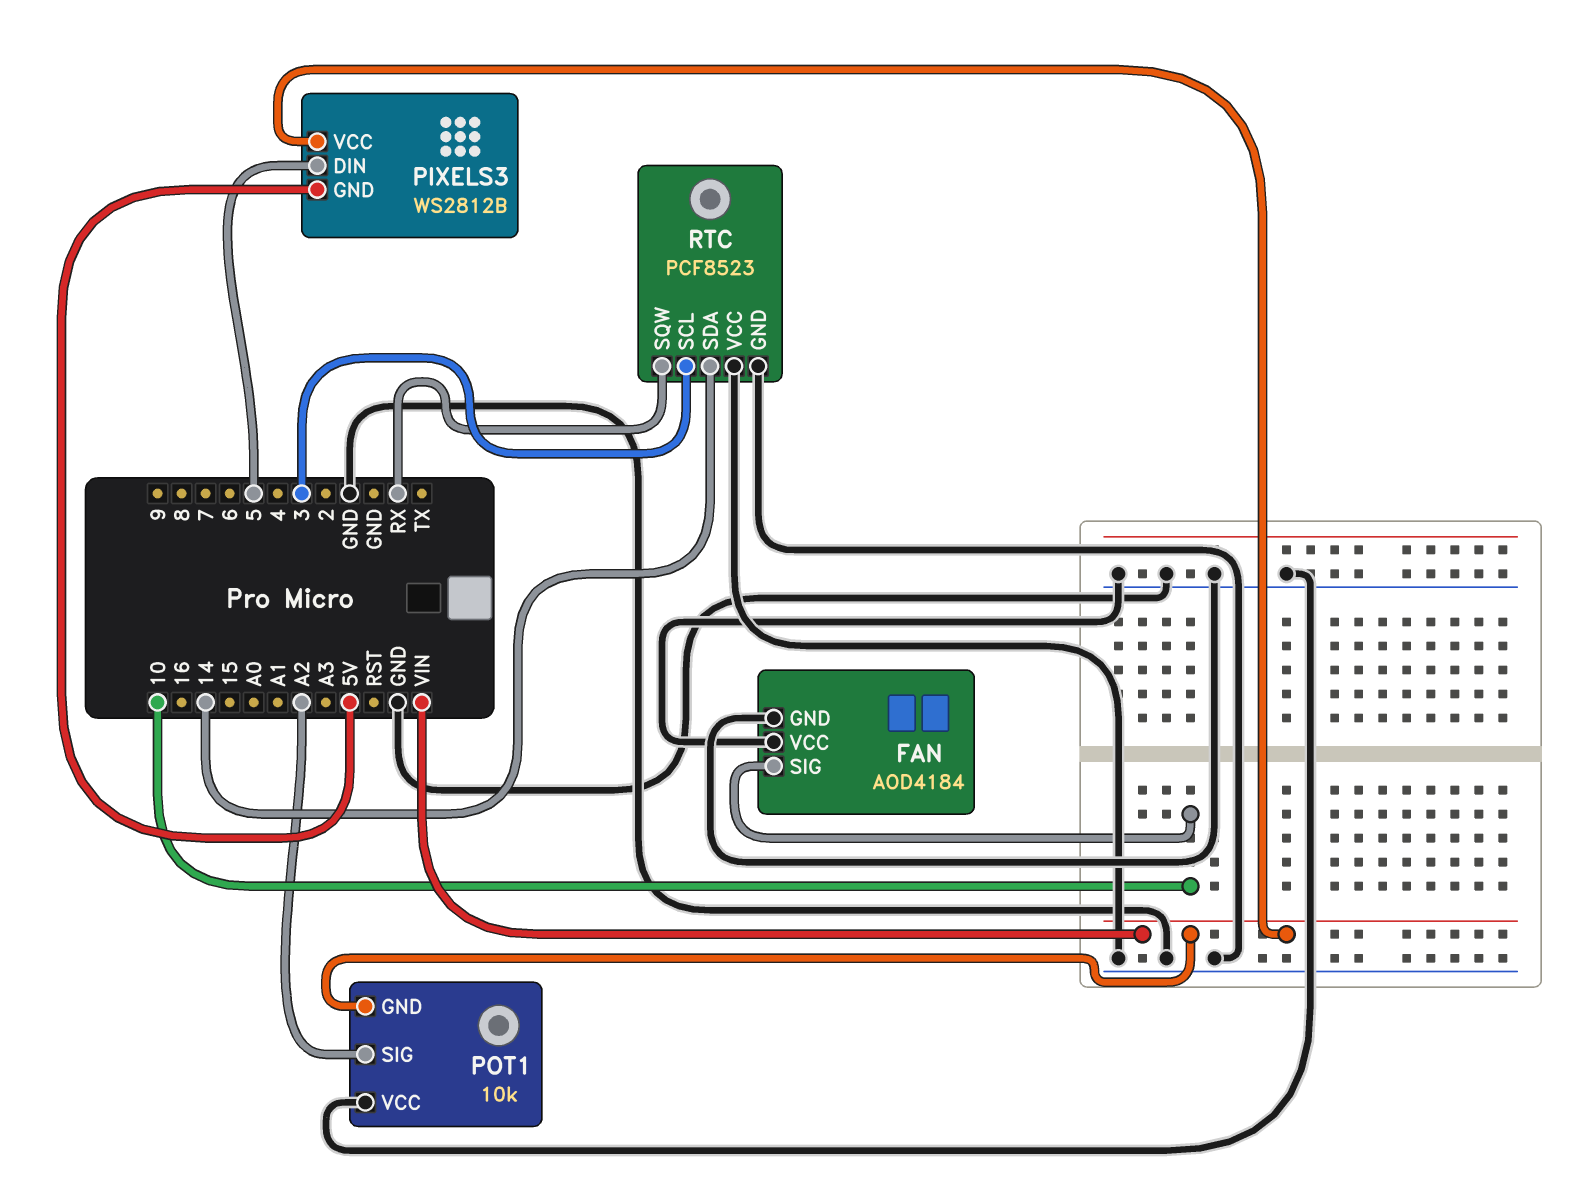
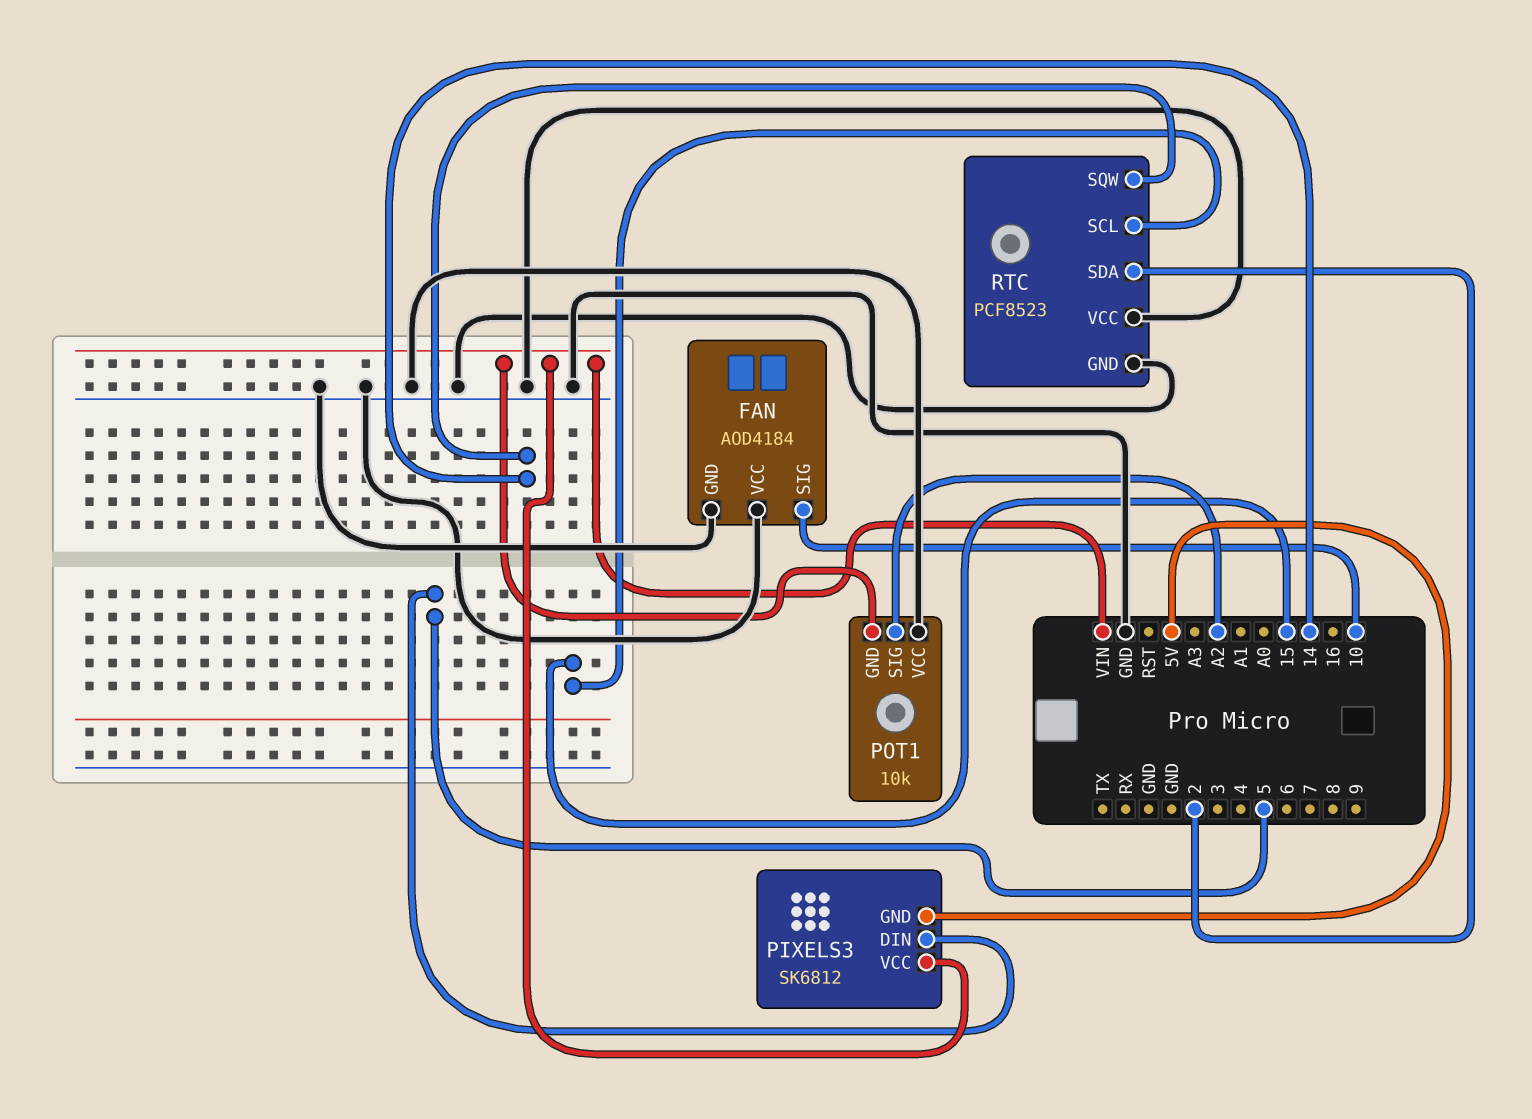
PIXELS3: WS2812B -> SK6812
RTC pin SCL: 3 -> 15
RTC pin SDA: 14 -> 2
RTC pin SQW: RX -> 14

